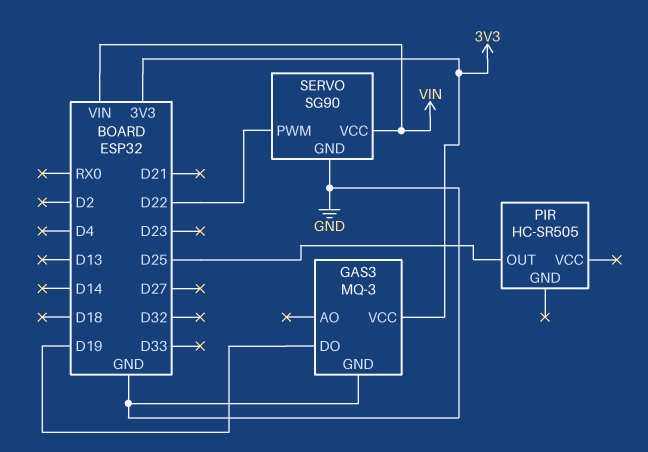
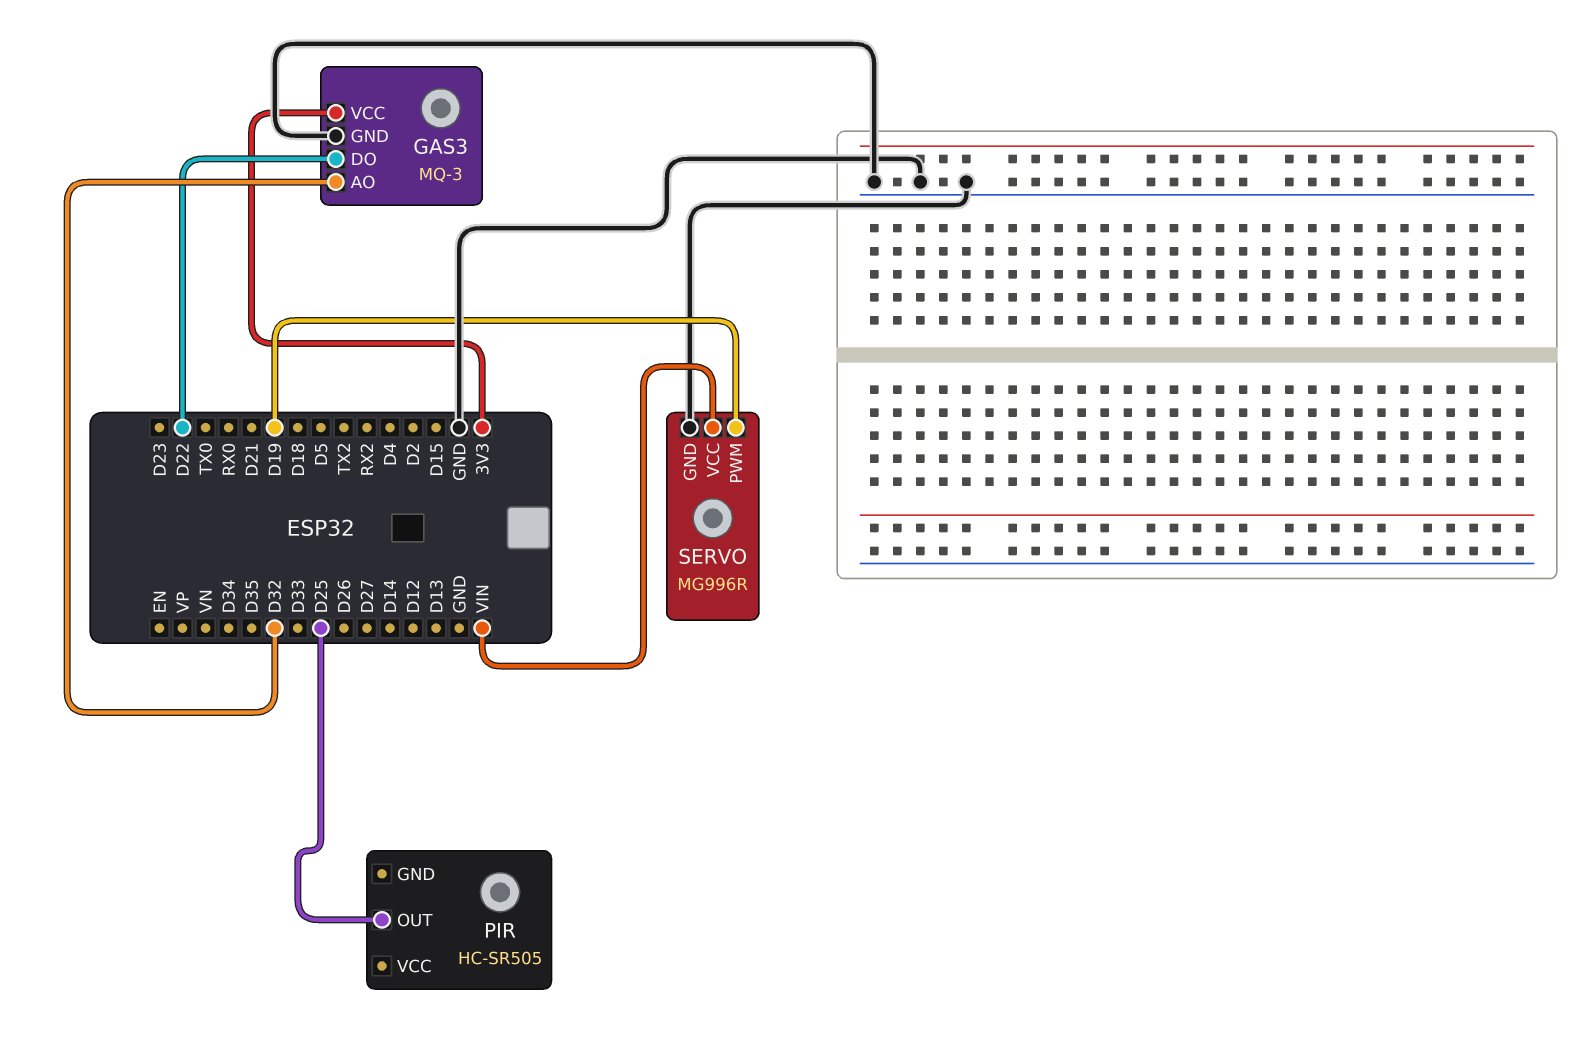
GAS3 pin AO: none -> D32
GAS3 pin DO: D19 -> D22
SERVO: SG90 -> MG996R
SERVO pin PWM: D22 -> D19

